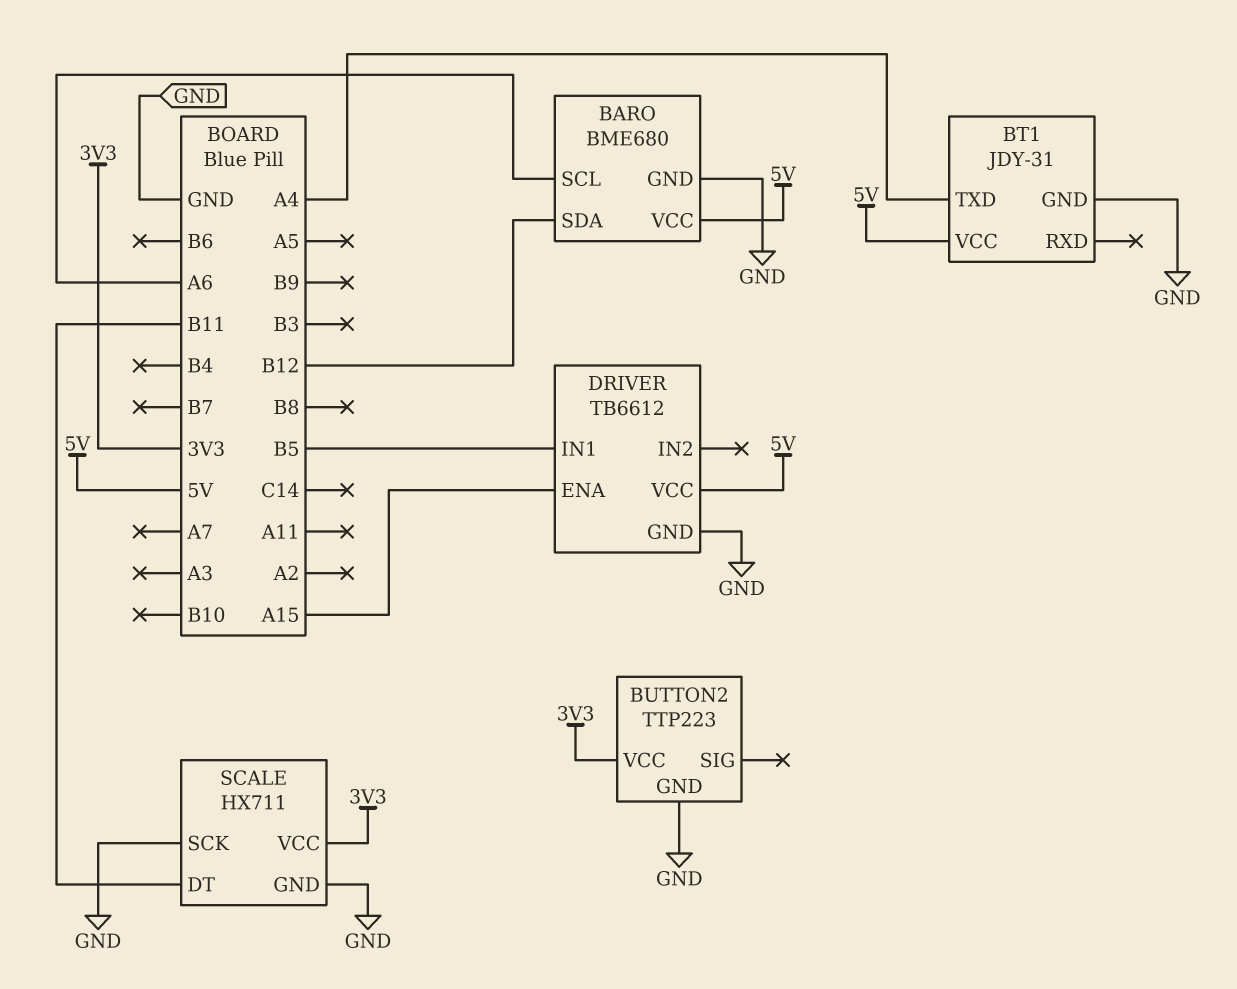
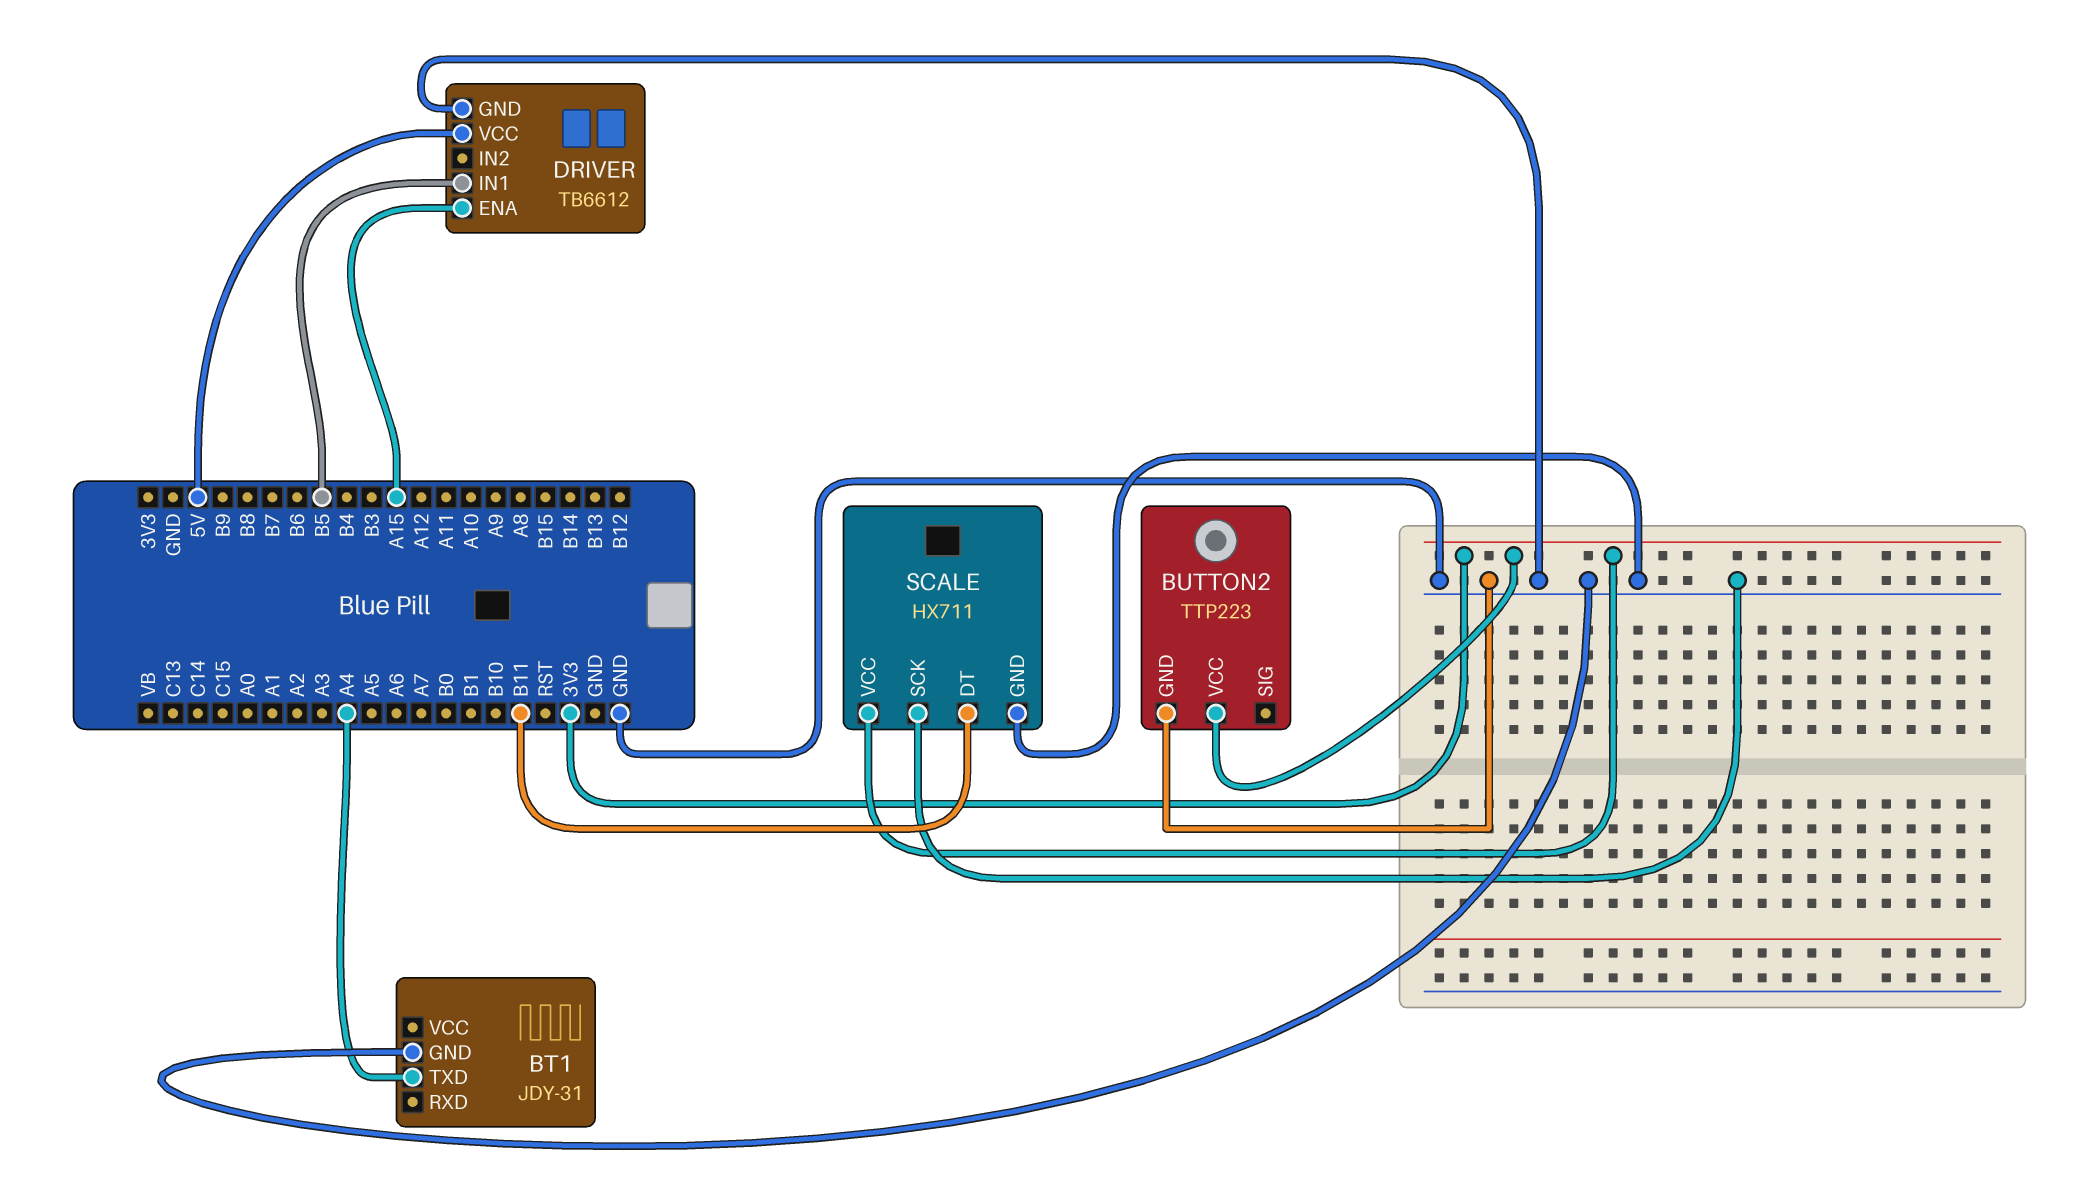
BARO: BME680 -> none
BARO pin GND: GND -> none
BARO pin SCL: A6 -> none
BARO pin SDA: B12 -> none
BARO pin VCC: 5V -> none
BT1 pin VCC: 5V -> none

